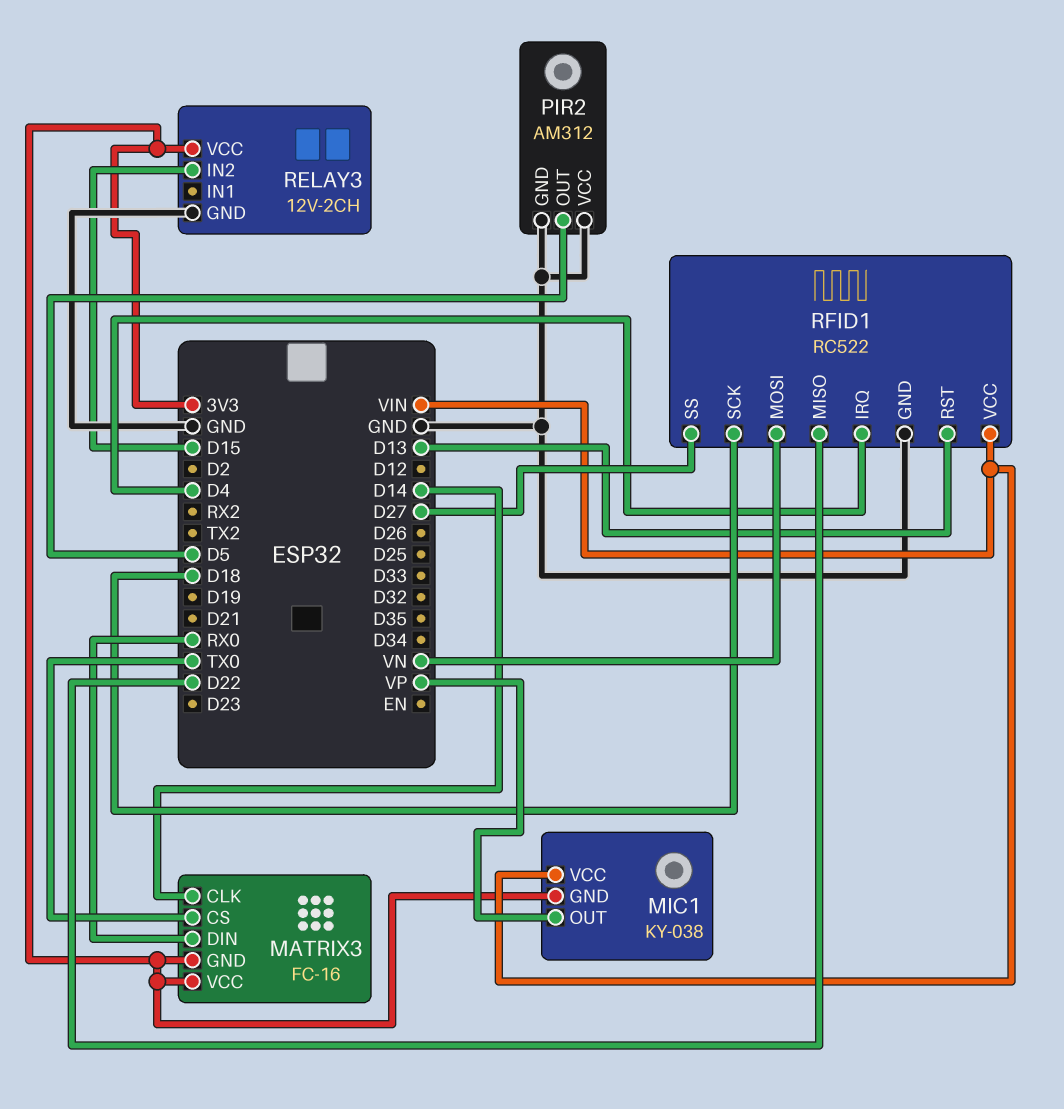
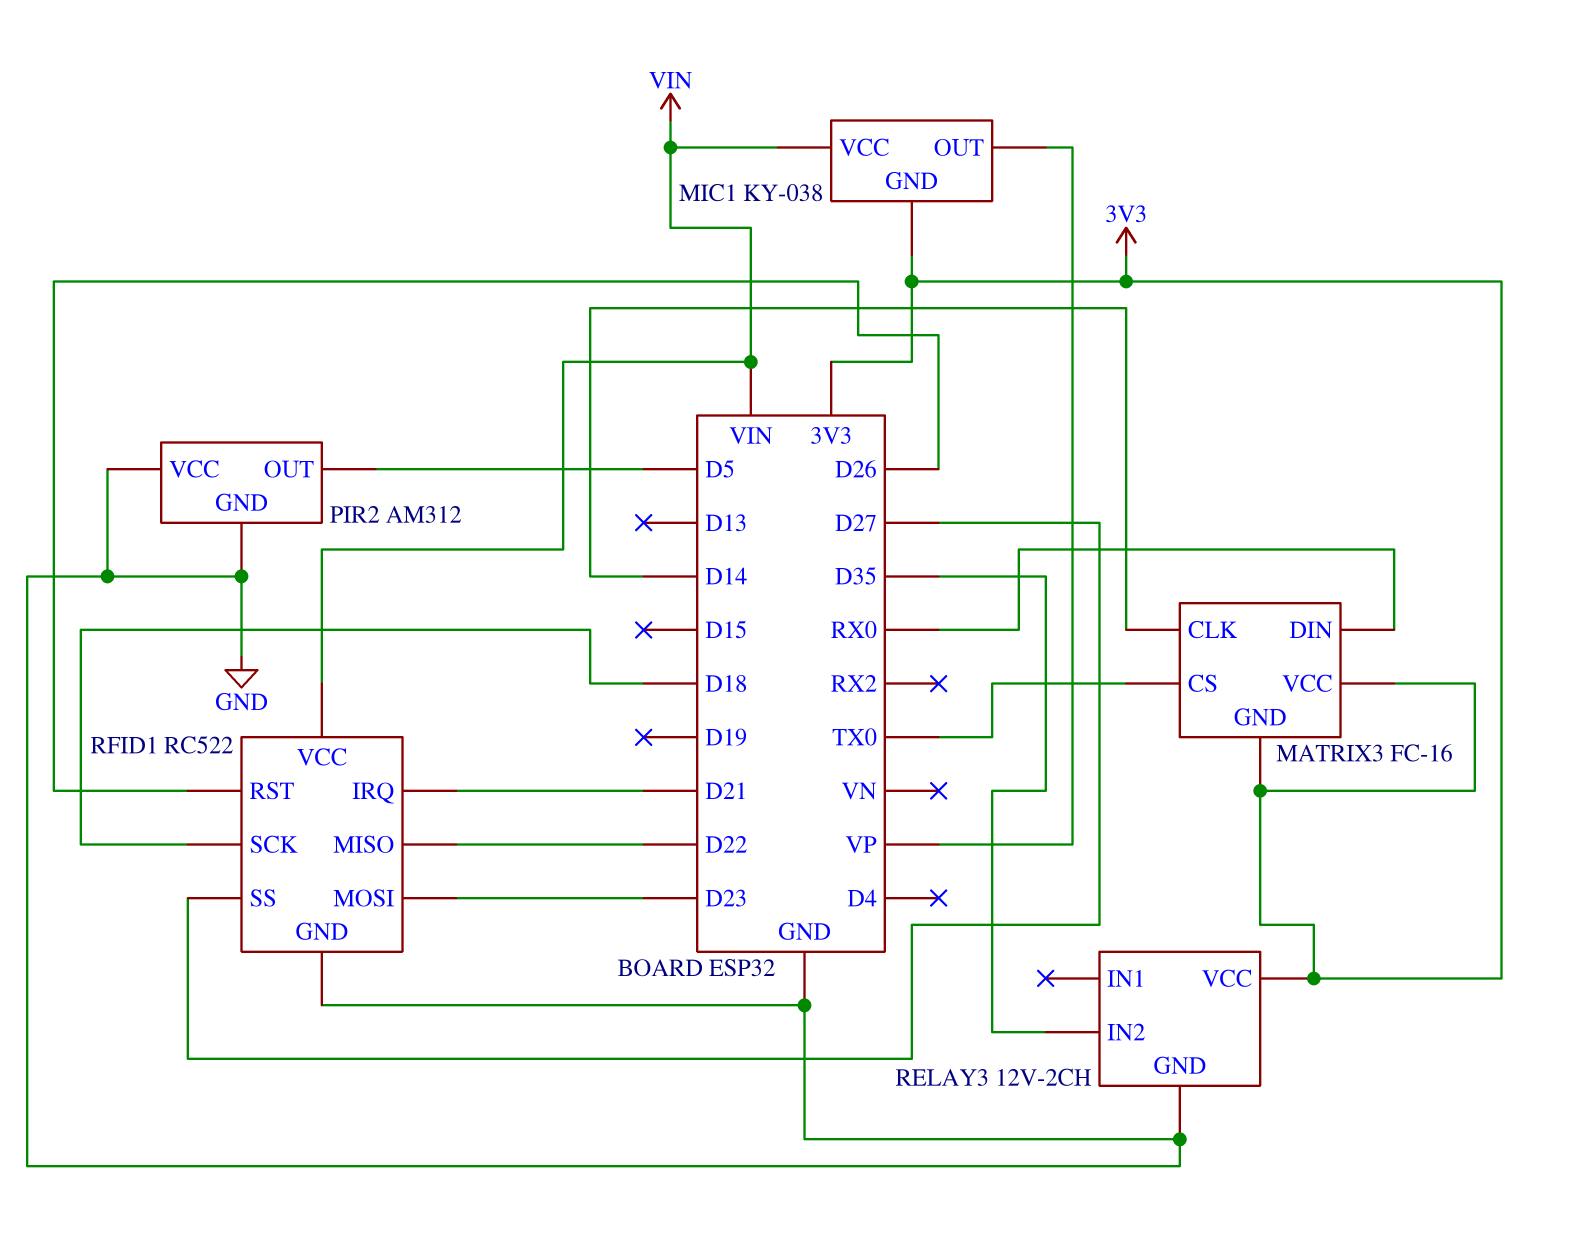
RELAY3 pin IN2: D15 -> D35
RFID1 pin IRQ: D4 -> D21
RFID1 pin MOSI: VN -> D23
RFID1 pin RST: D13 -> D26

